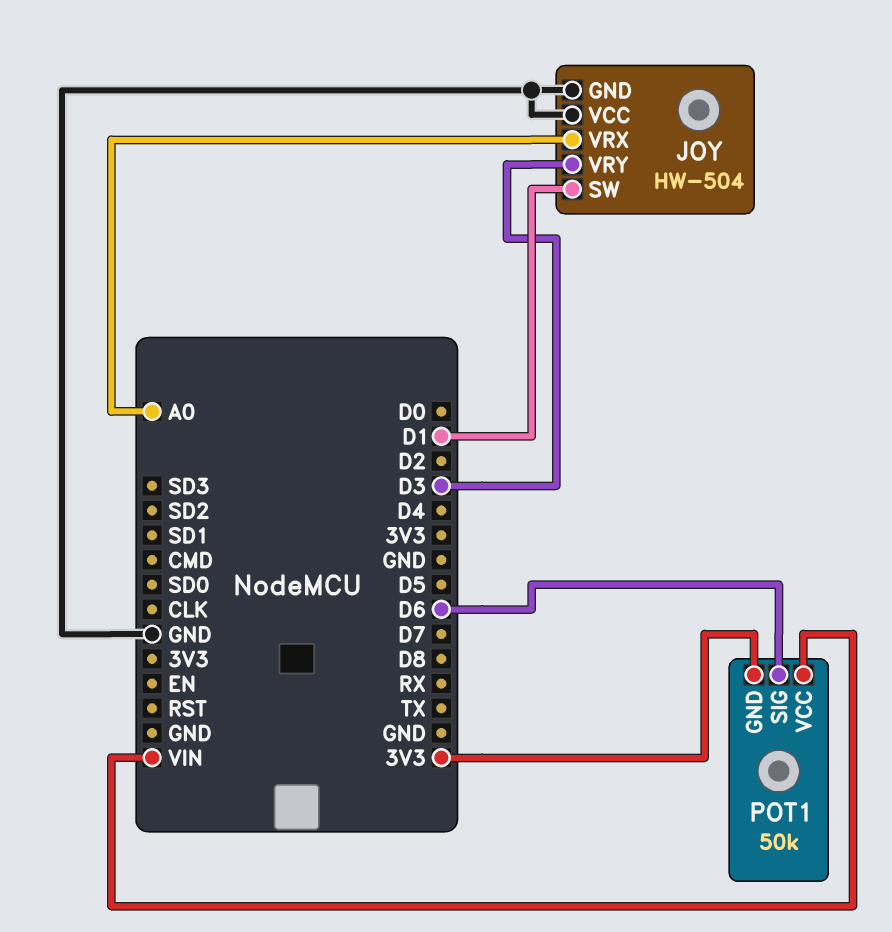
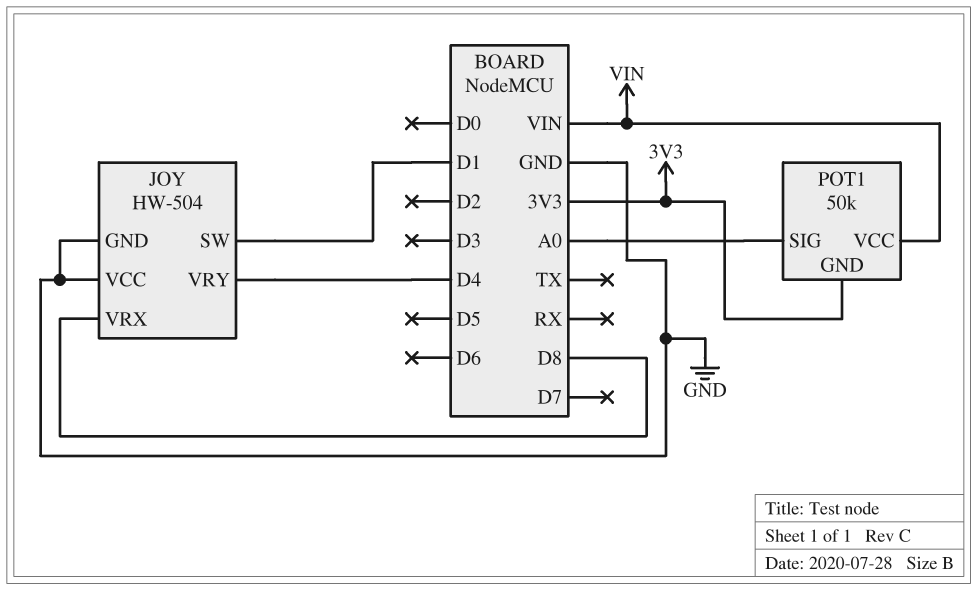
JOY pin VRX: A0 -> D8
JOY pin VRY: D3 -> D4
POT1 pin SIG: D6 -> A0

